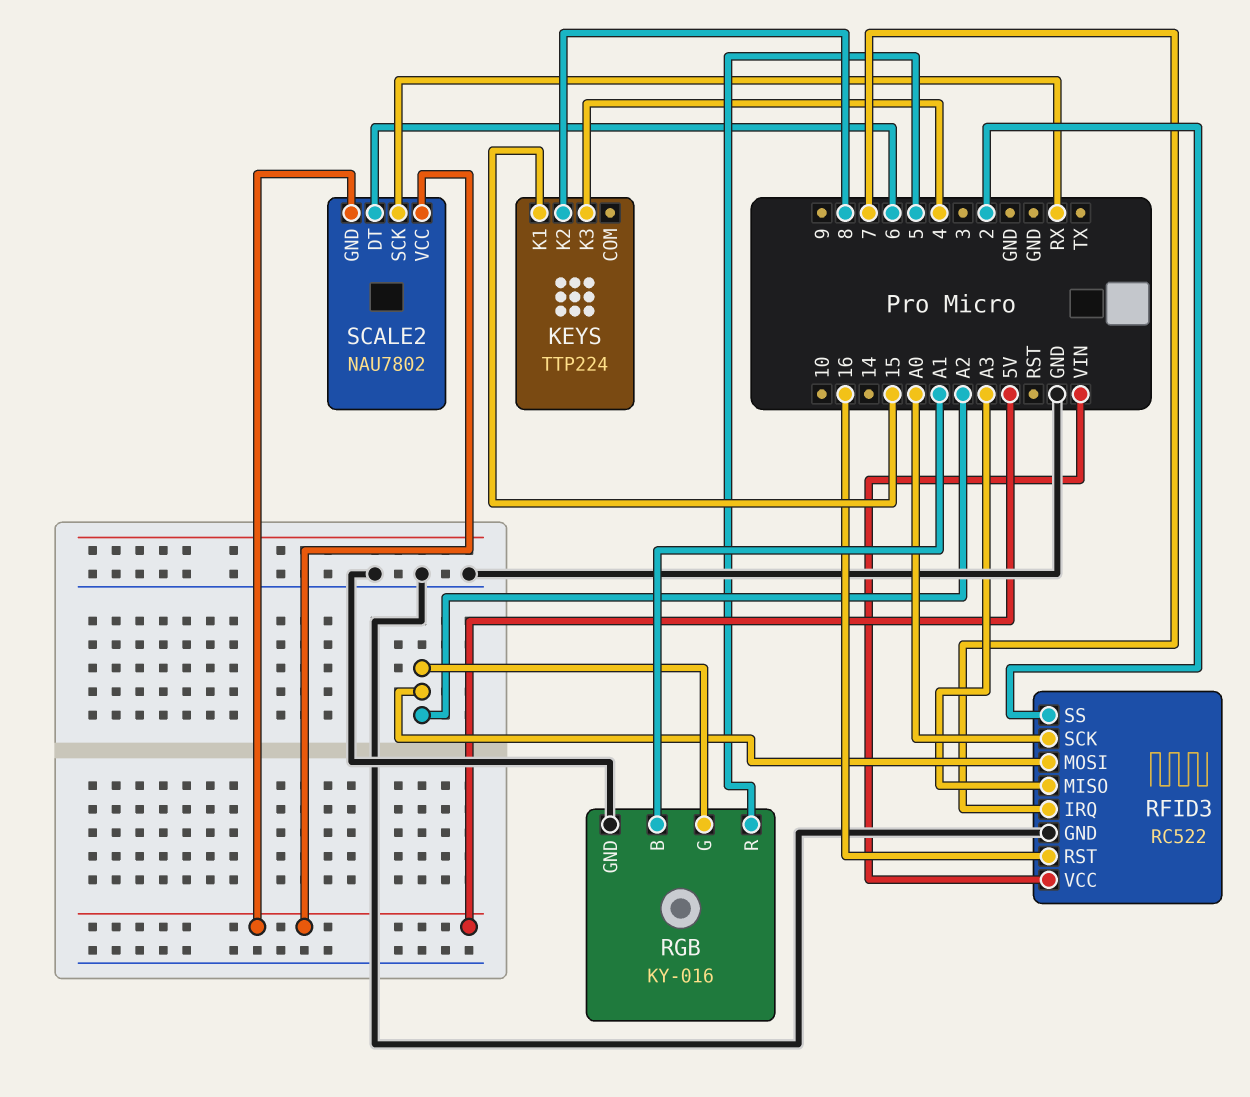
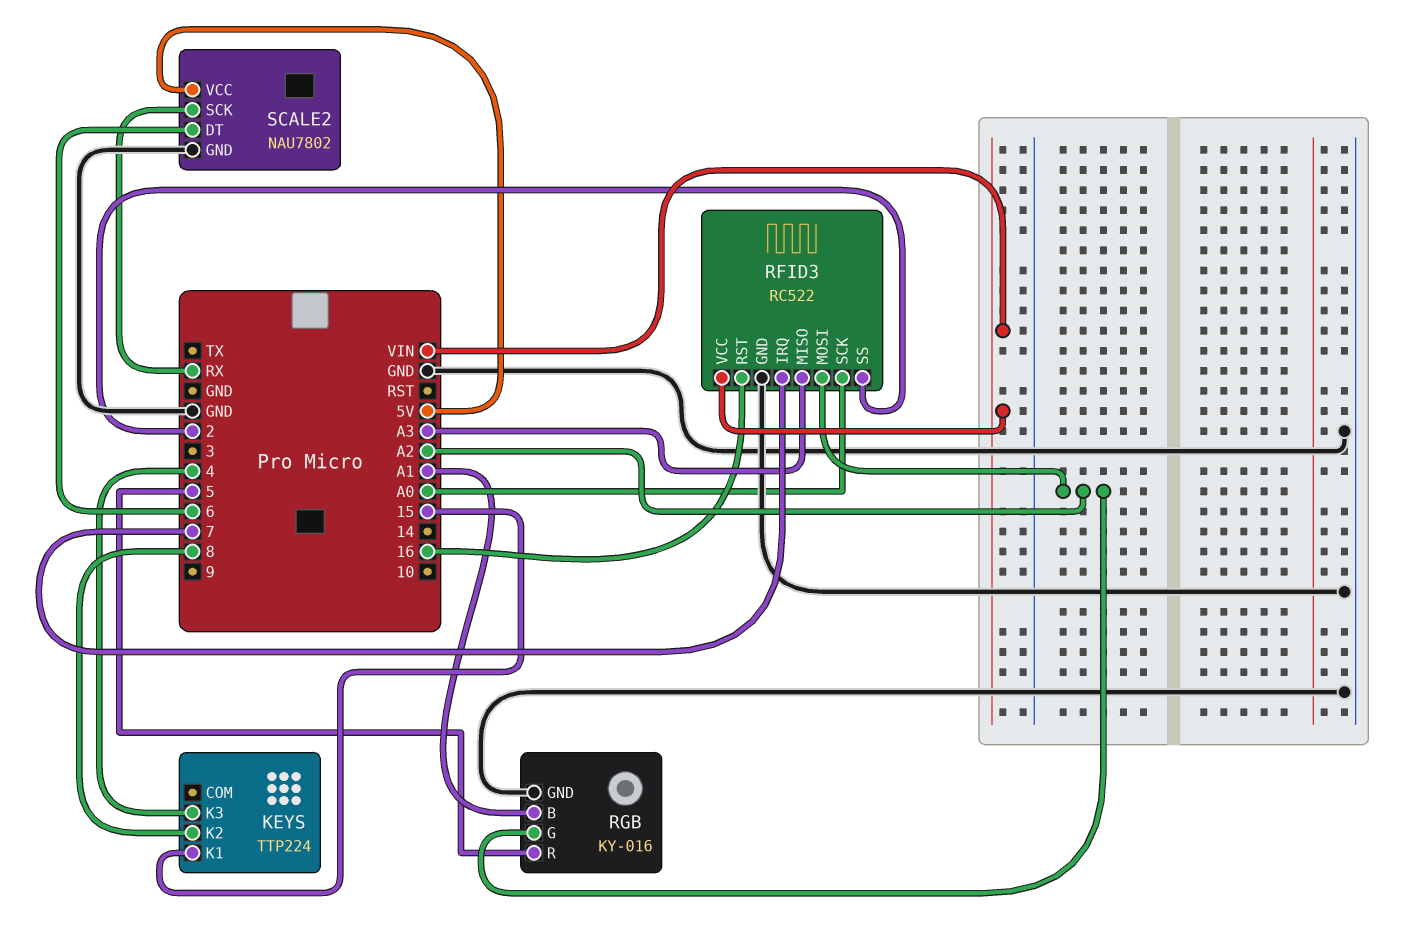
SCALE2 pin GND: 5V -> GND

